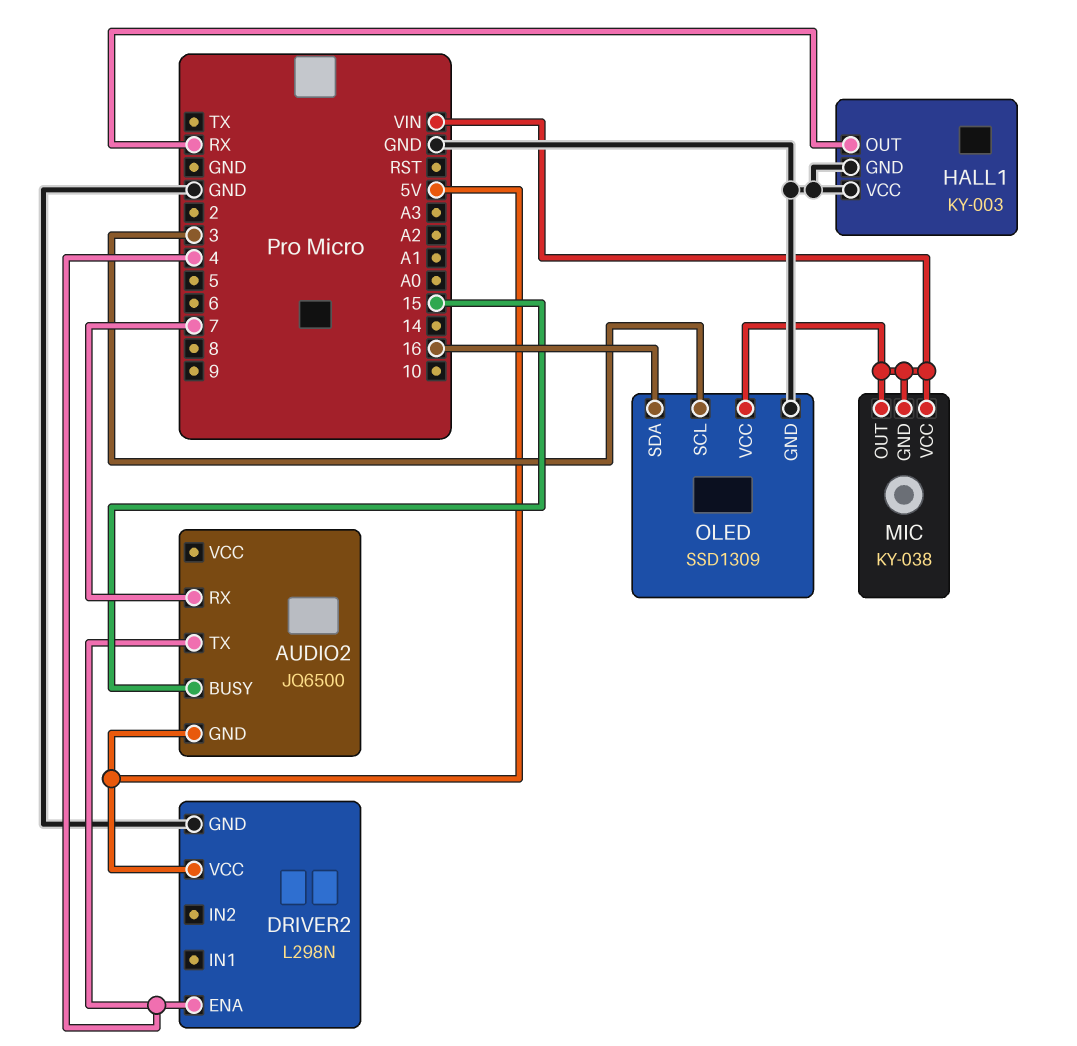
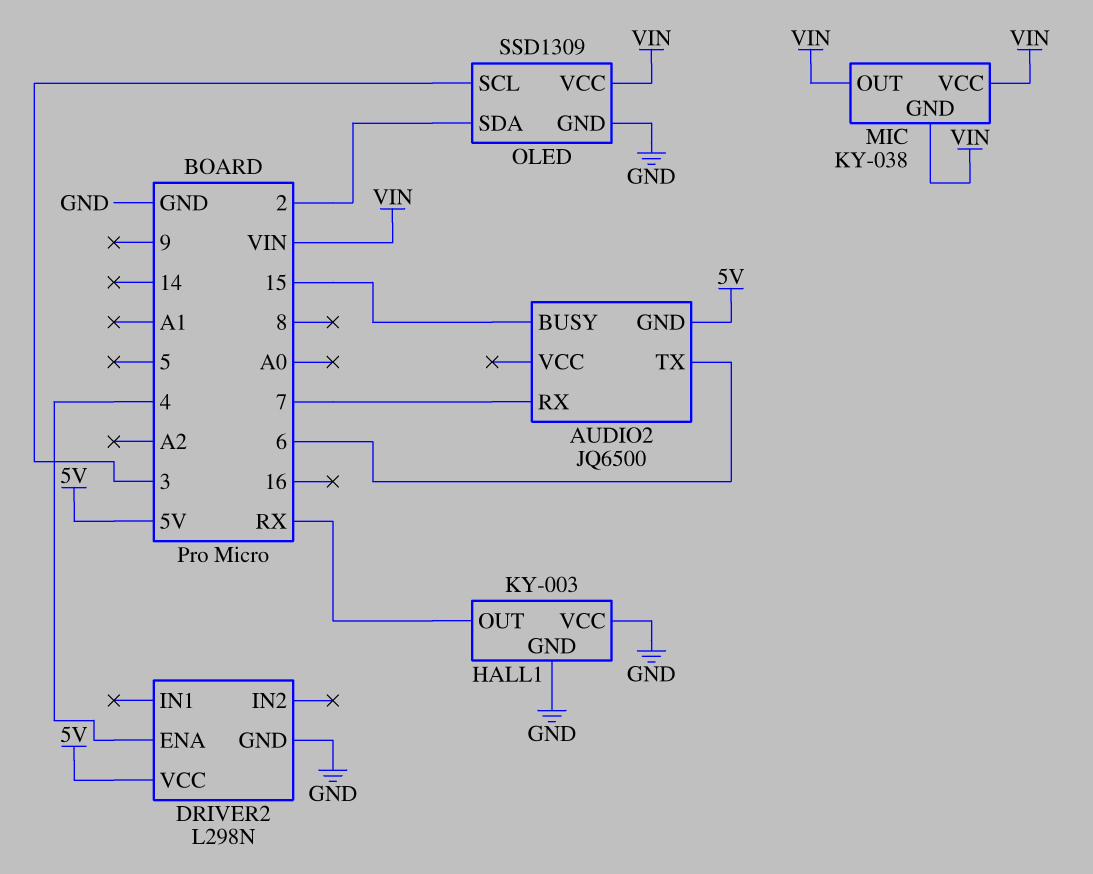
AUDIO2 pin TX: 4 -> 6
OLED pin SDA: 16 -> 2

